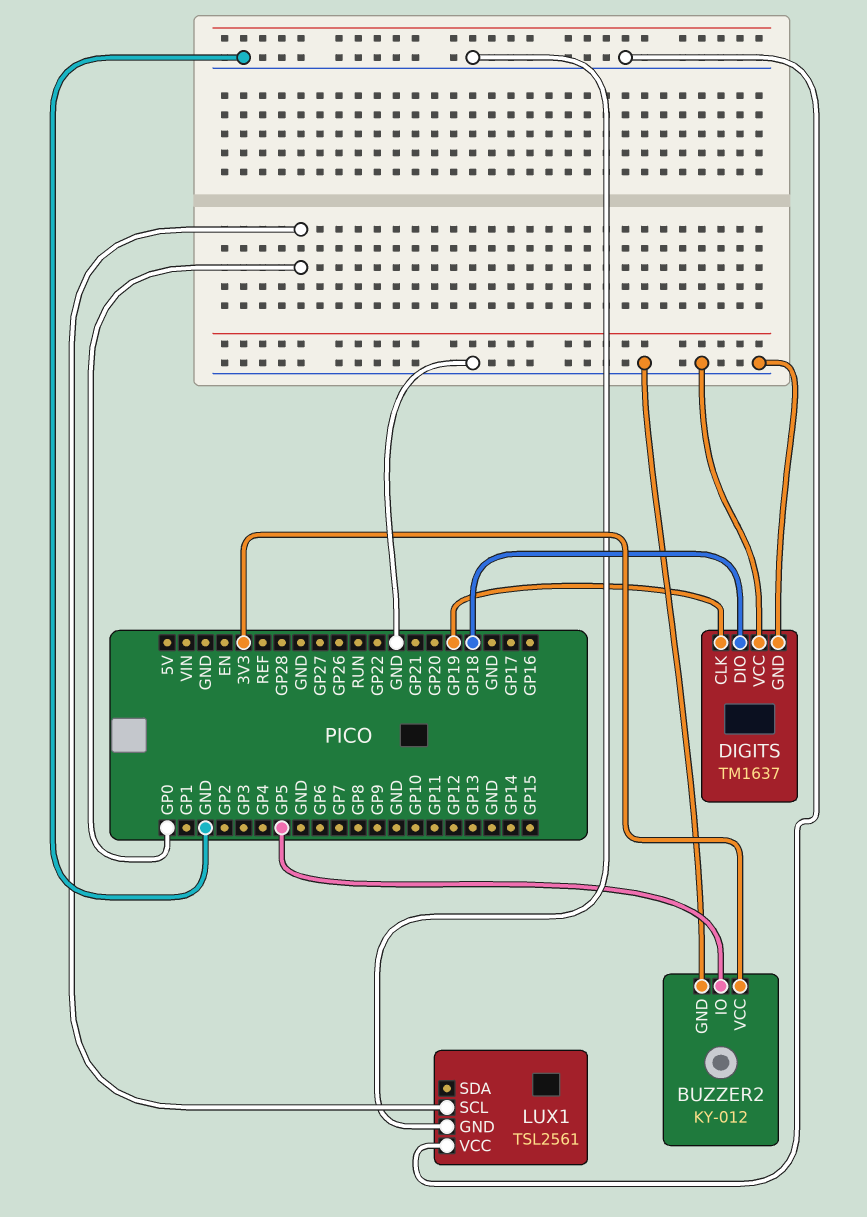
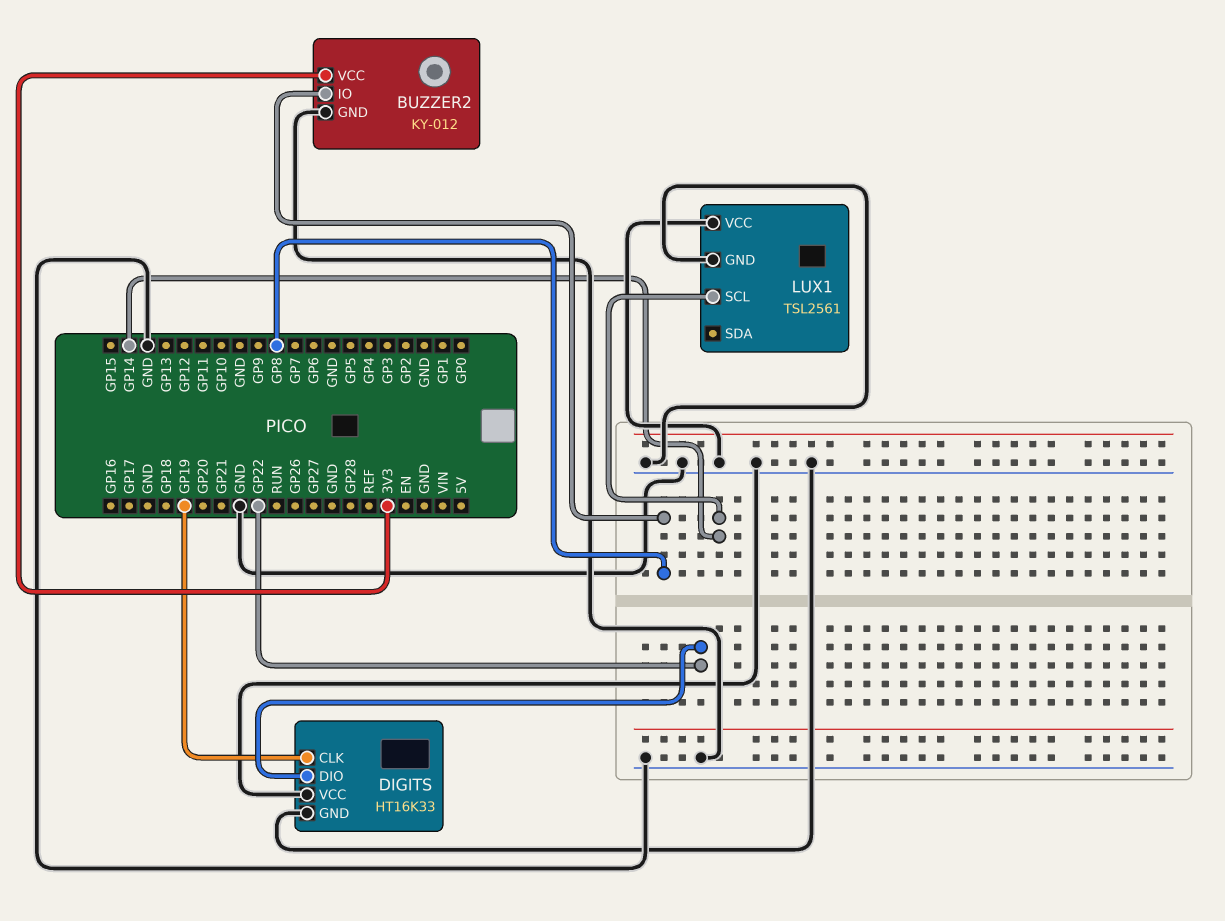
BUZZER2 pin IO: GP5 -> GP8
DIGITS: TM1637 -> HT16K33
DIGITS pin DIO: GP18 -> GP22
LUX1 pin SCL: GP0 -> GP14

